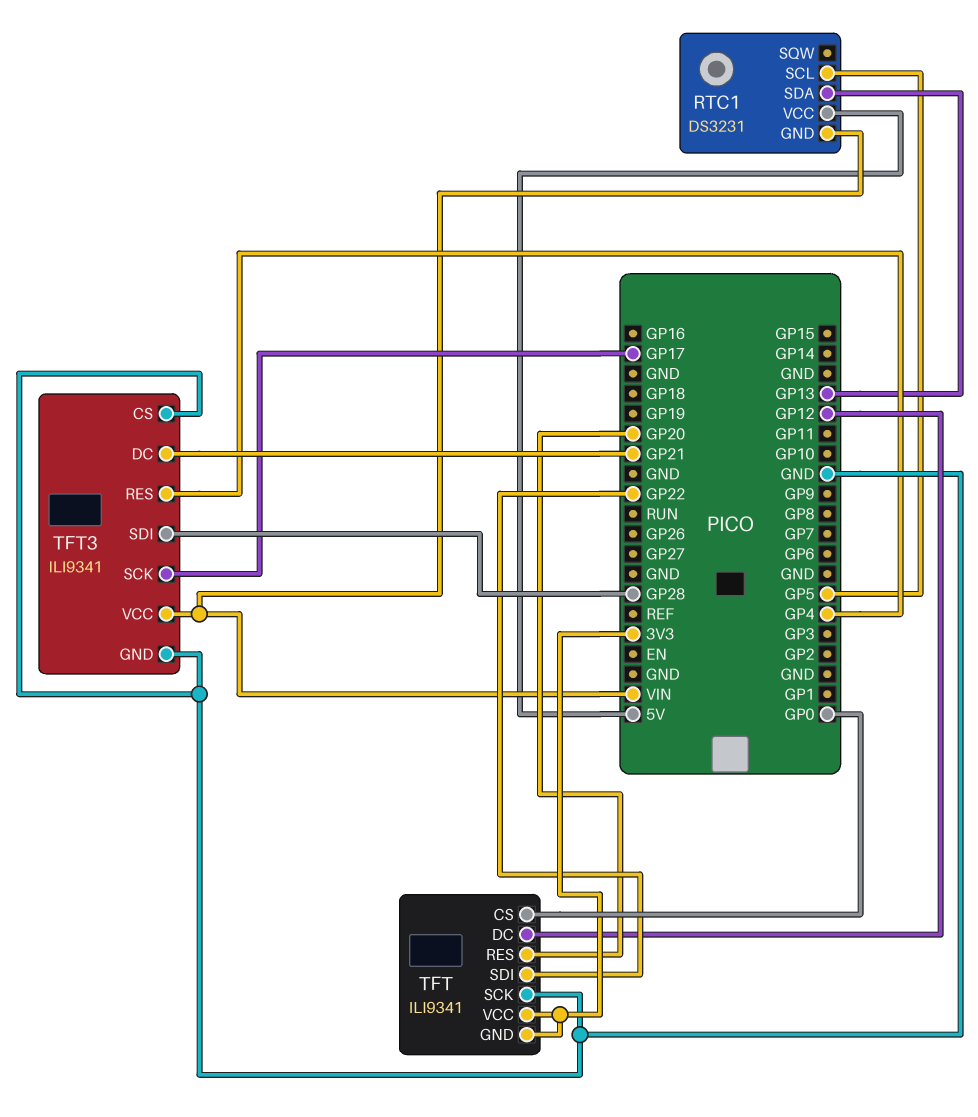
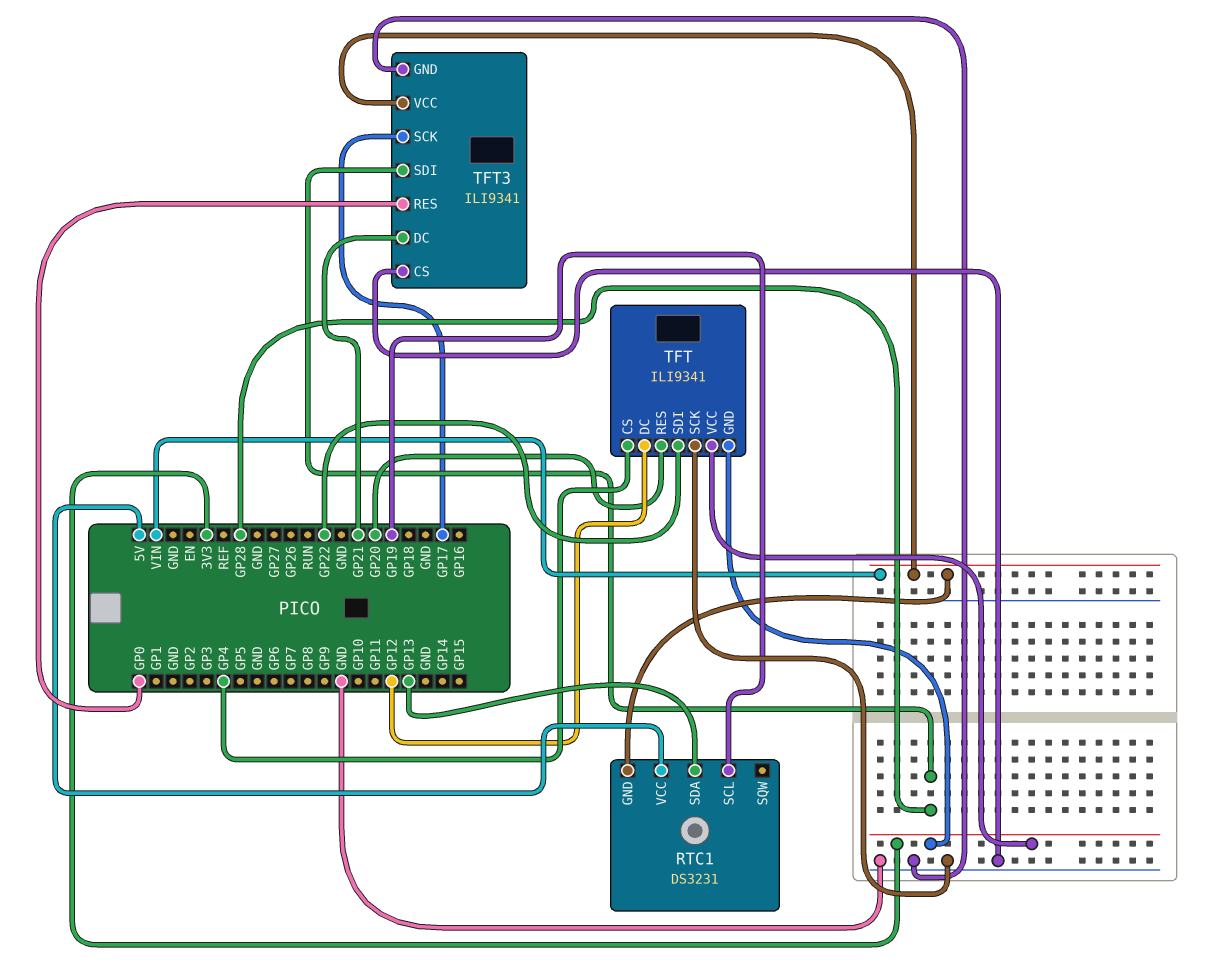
RTC1 pin SCL: GP5 -> GP19
TFT pin CS: GP0 -> GP4
TFT3 pin RES: GP4 -> GP0

